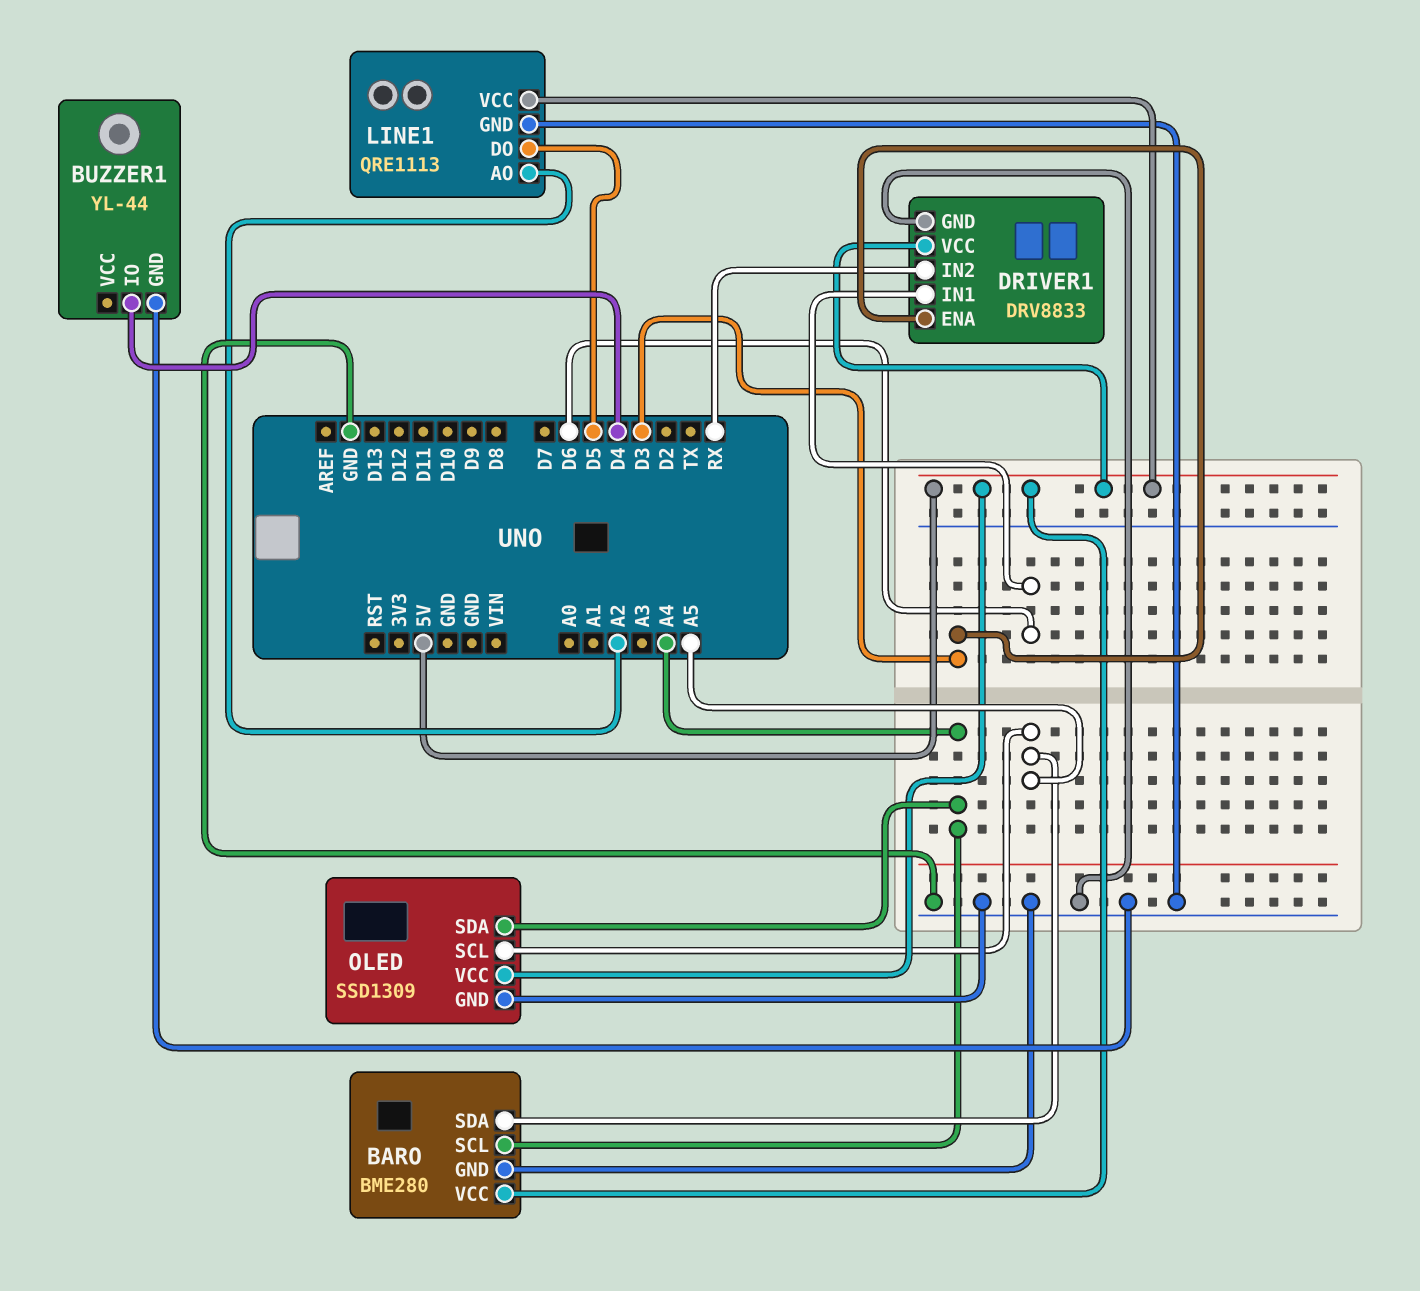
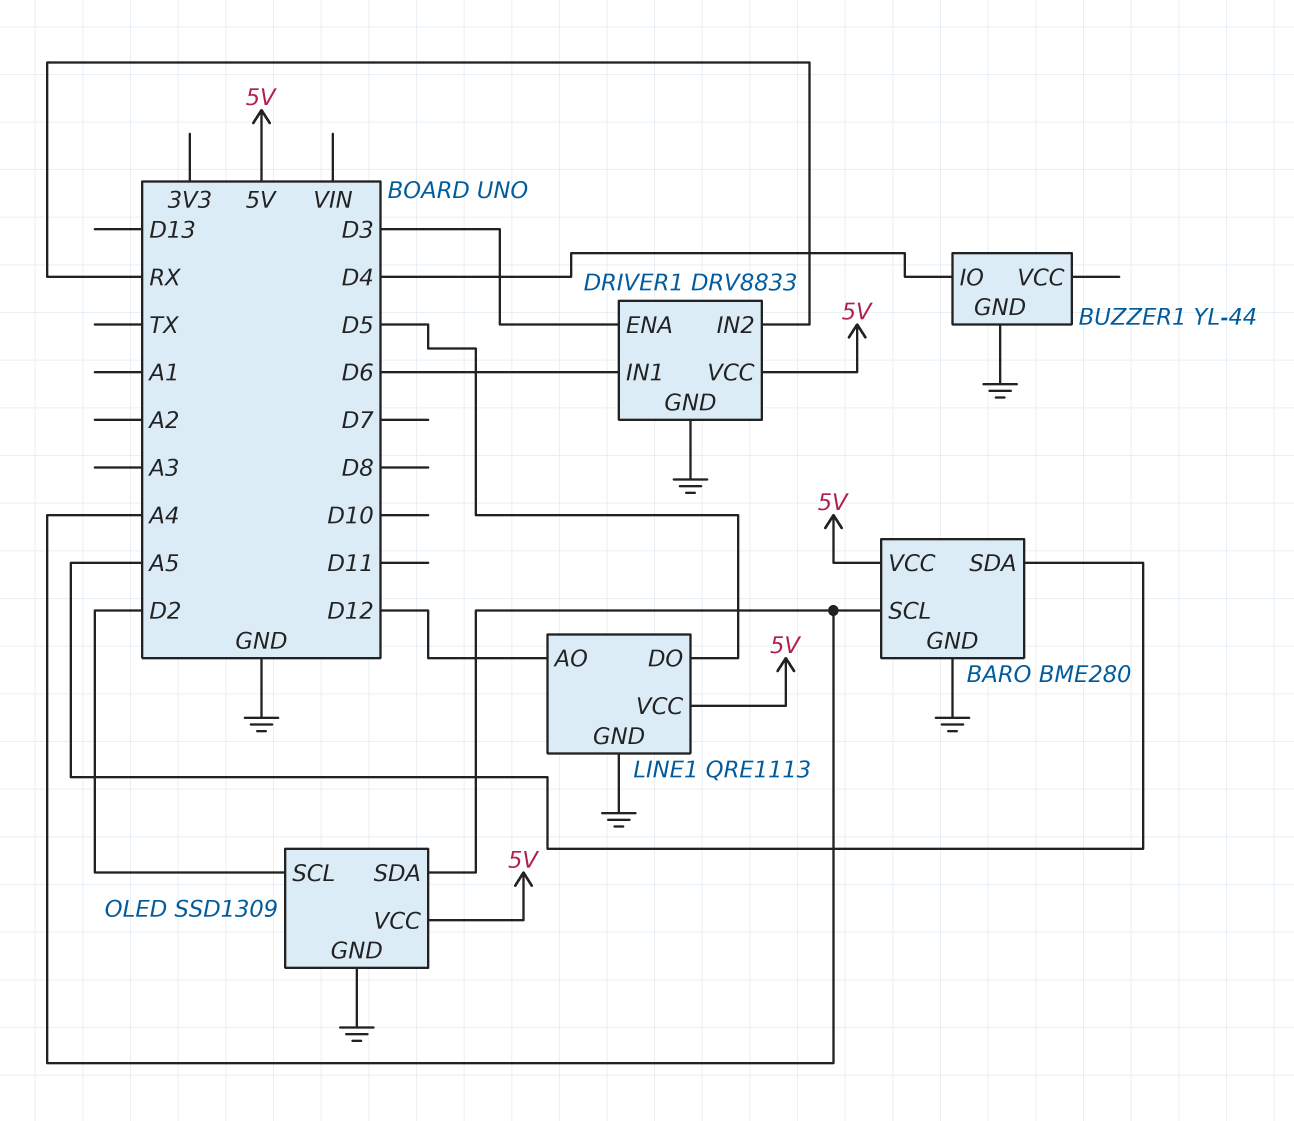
LINE1 pin AO: A2 -> D12
OLED pin SCL: A5 -> D2

